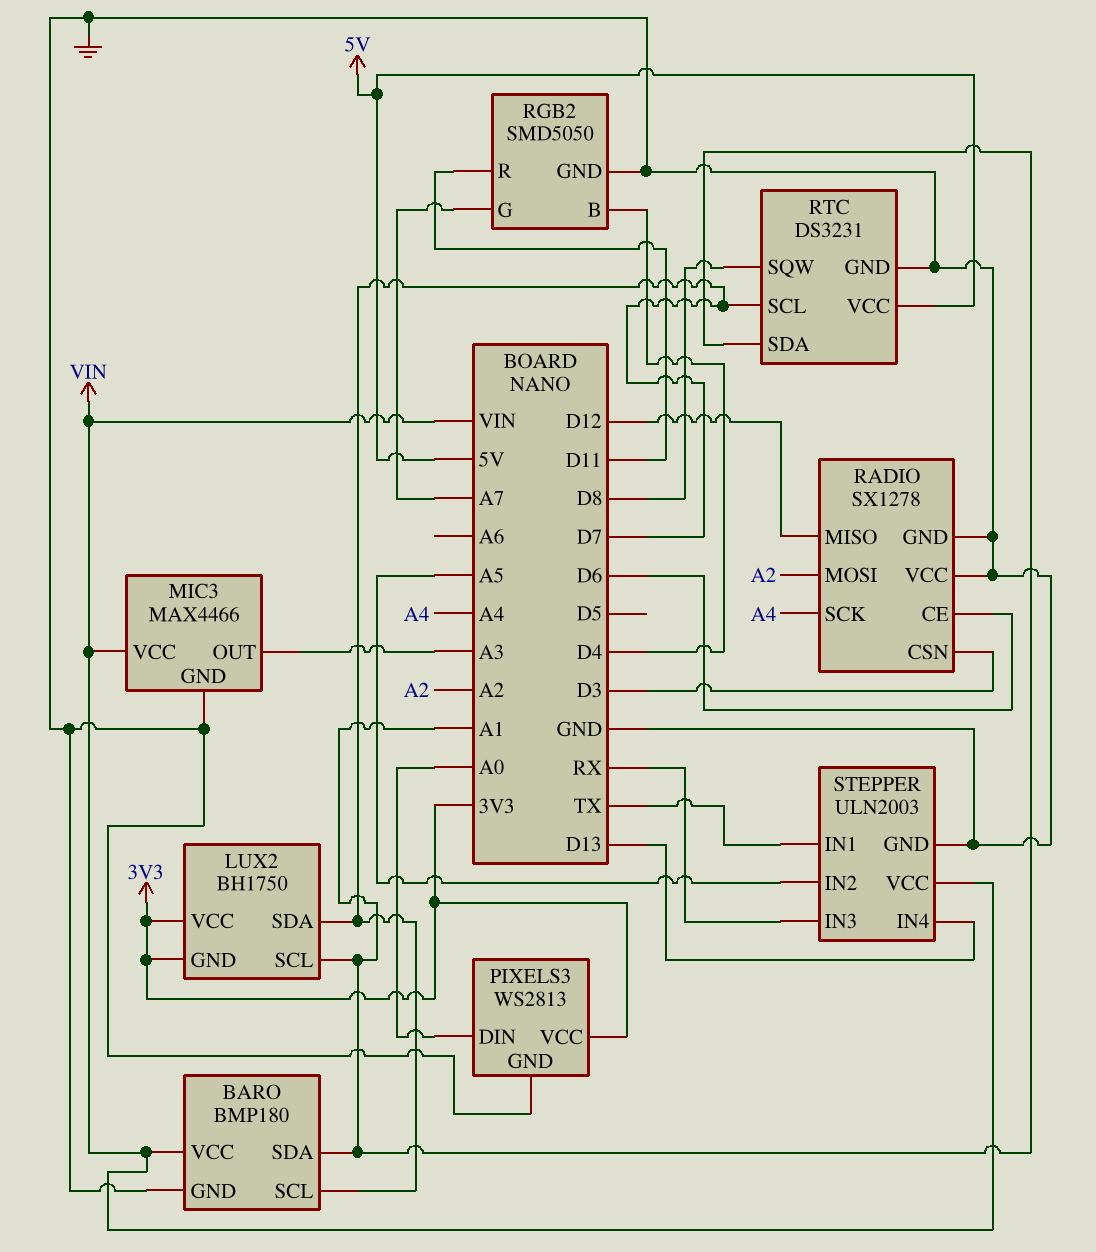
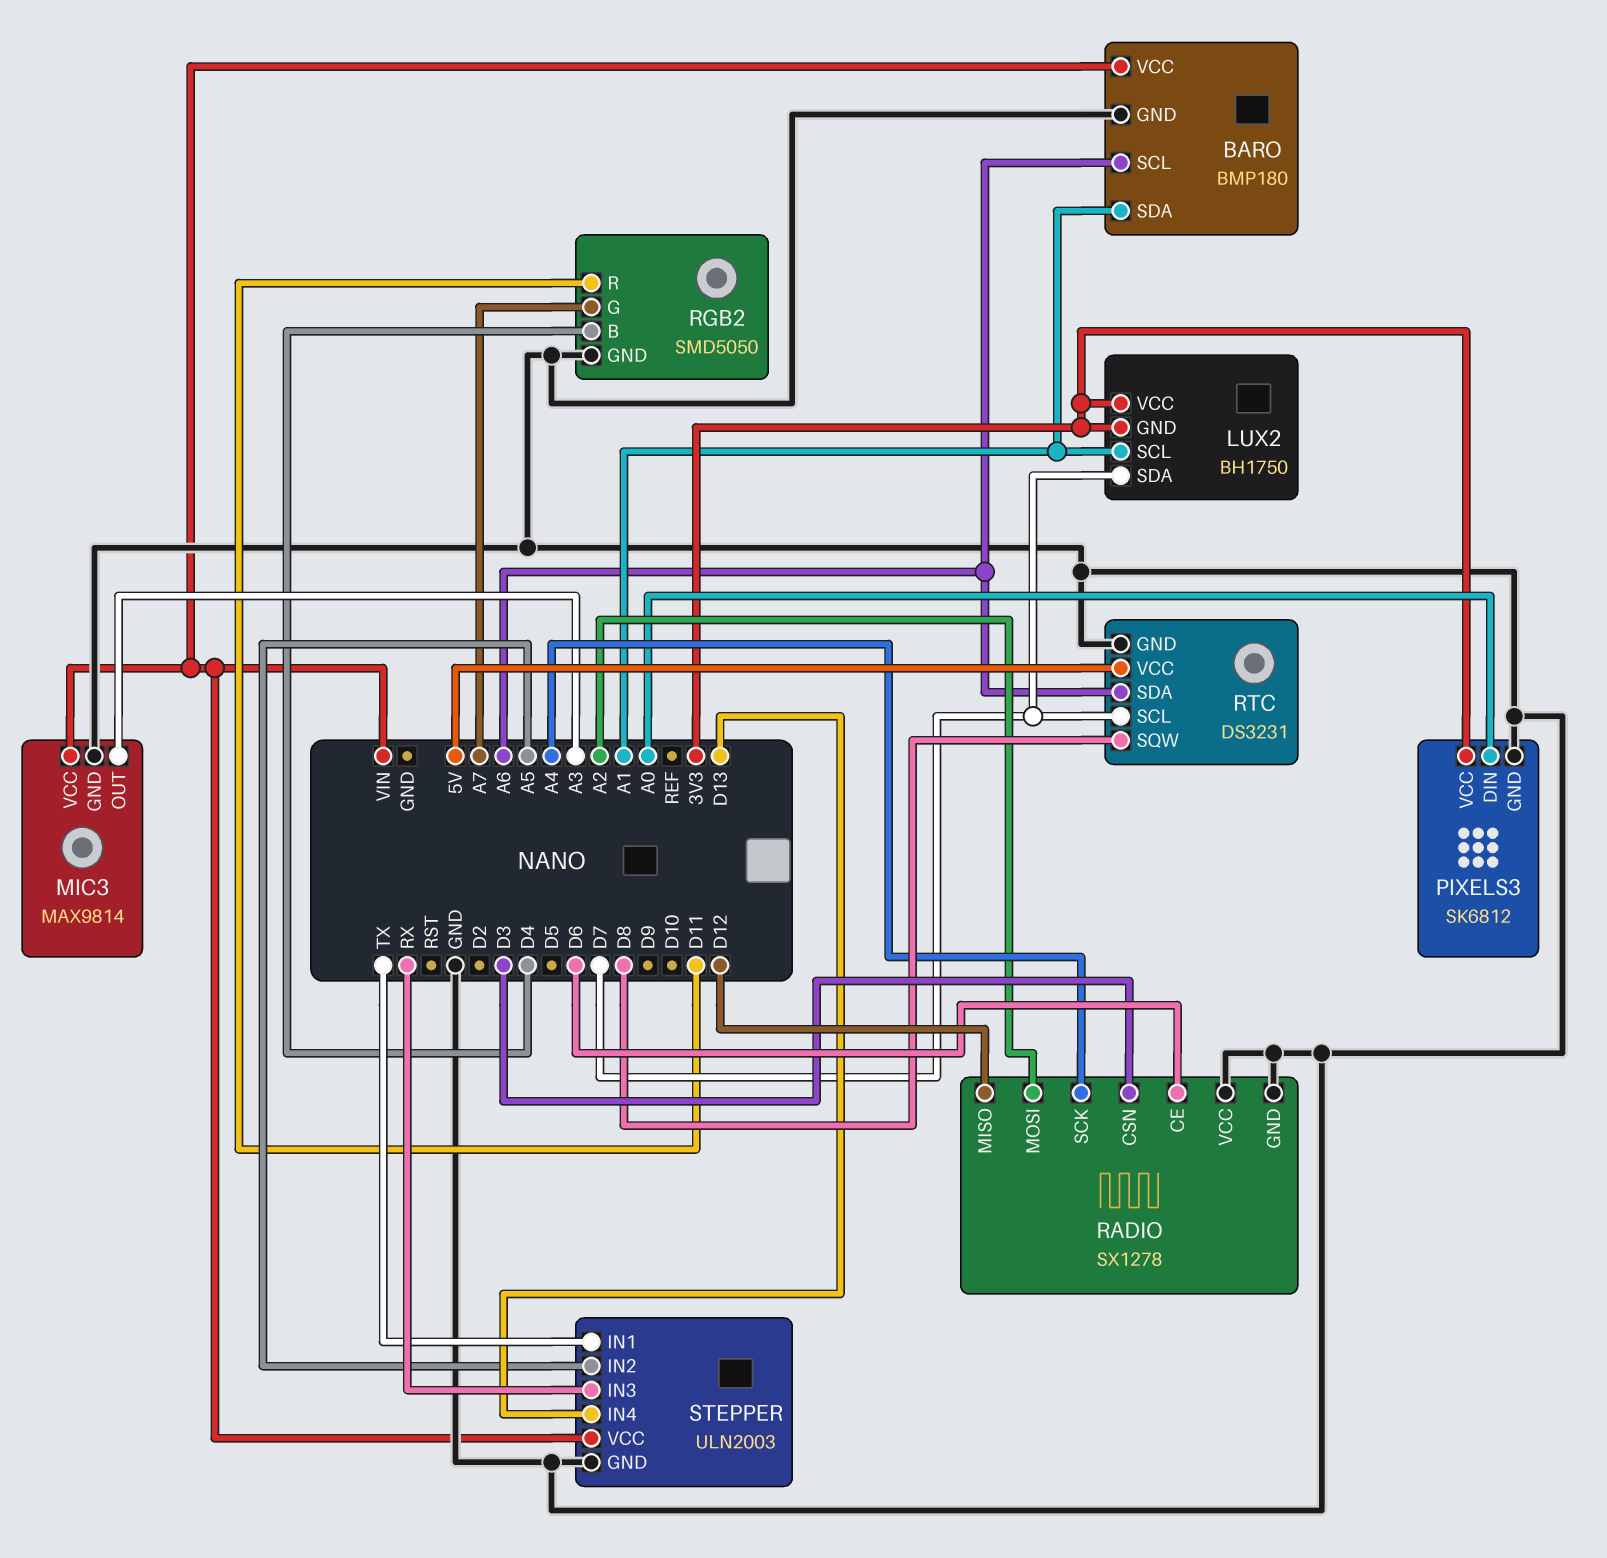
BARO pin SCL: D7 -> A6
MIC3: MAX4466 -> MAX9814
PIXELS3: WS2813 -> SK6812
RTC pin SDA: A1 -> A6

